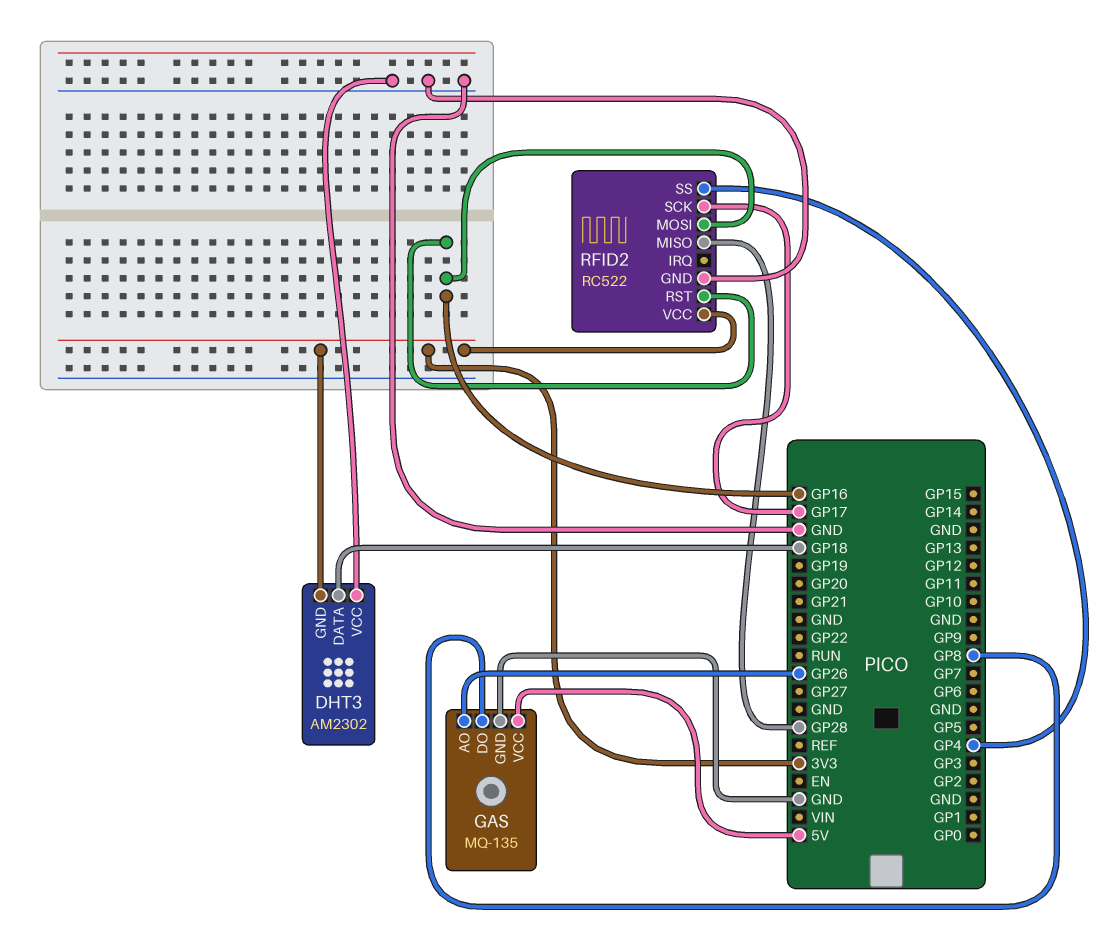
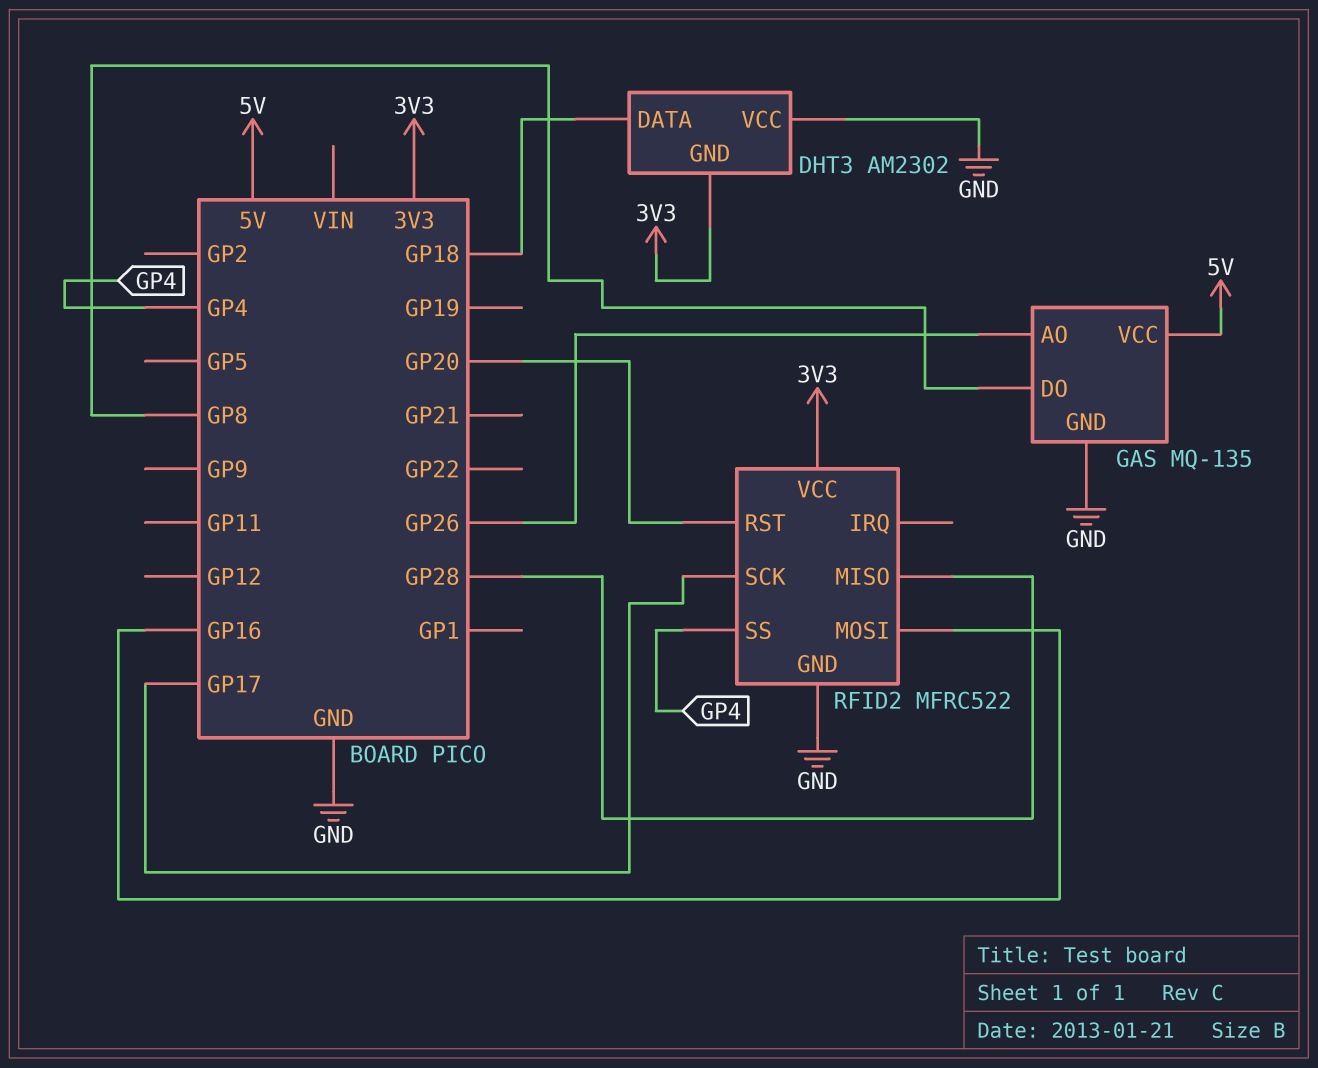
RFID2: RC522 -> MFRC522
RFID2 pin RST: GP16 -> GP20

